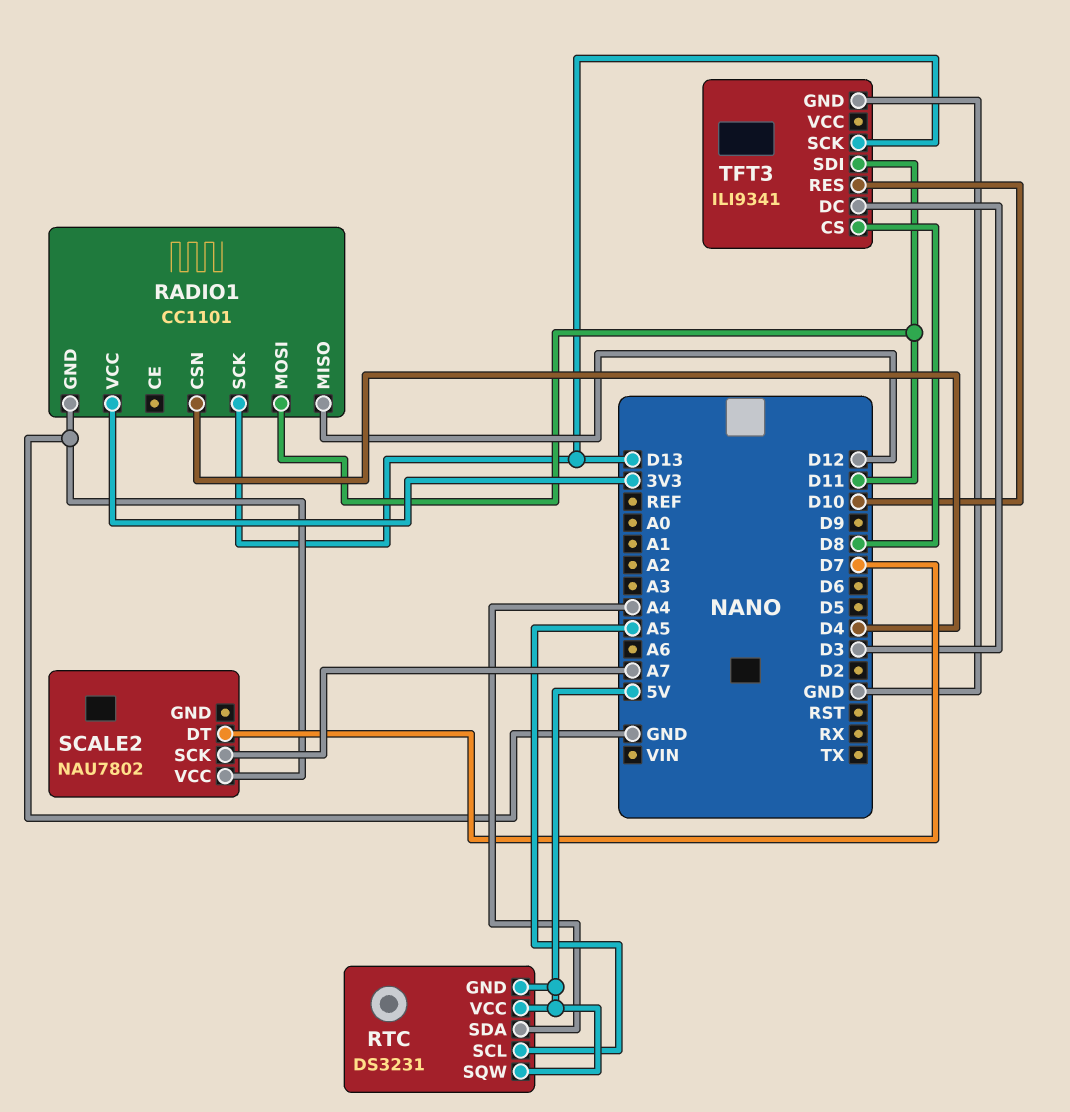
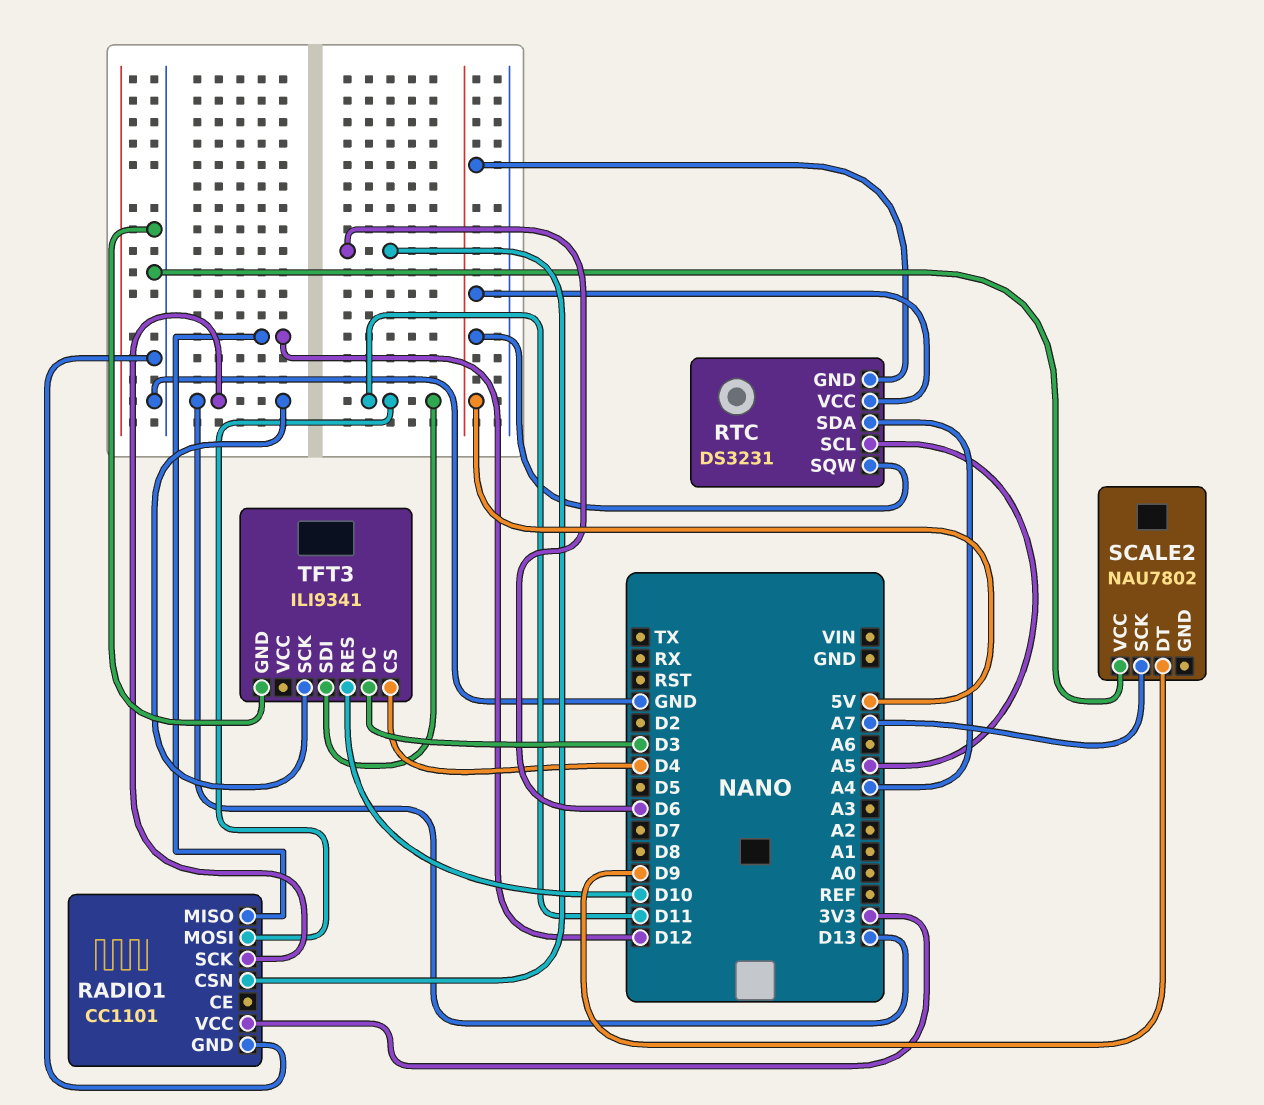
RADIO1 pin CSN: D4 -> D6
SCALE2 pin DT: D7 -> D9
TFT3 pin CS: D8 -> D4

